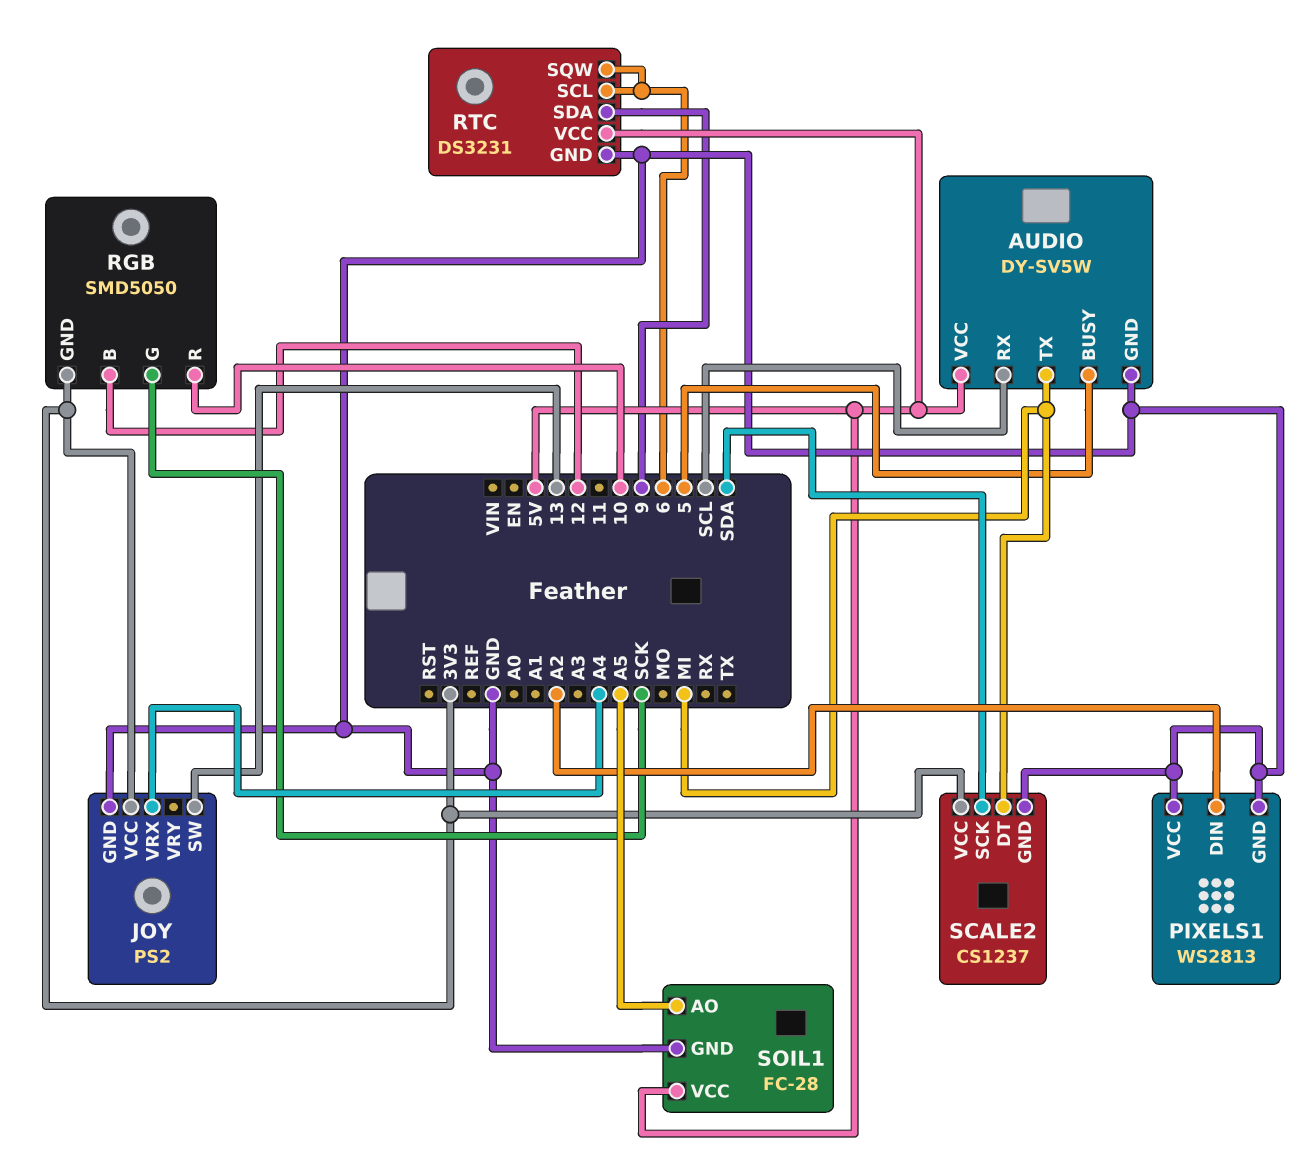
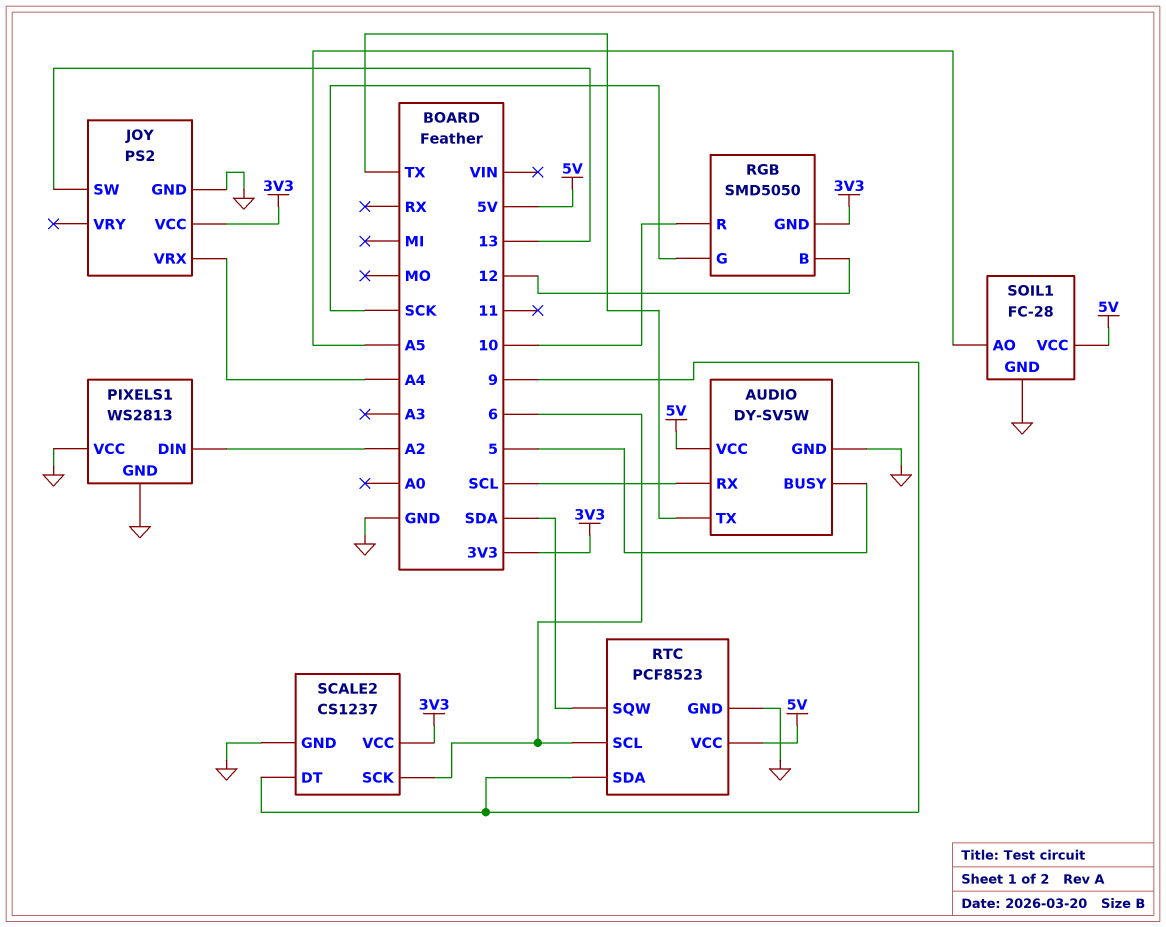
AUDIO pin TX: MI -> TX
RTC: DS3231 -> PCF8523
RTC pin SQW: 6 -> SDA
SCALE2 pin DT: MI -> 9
SCALE2 pin SCK: SDA -> 6

